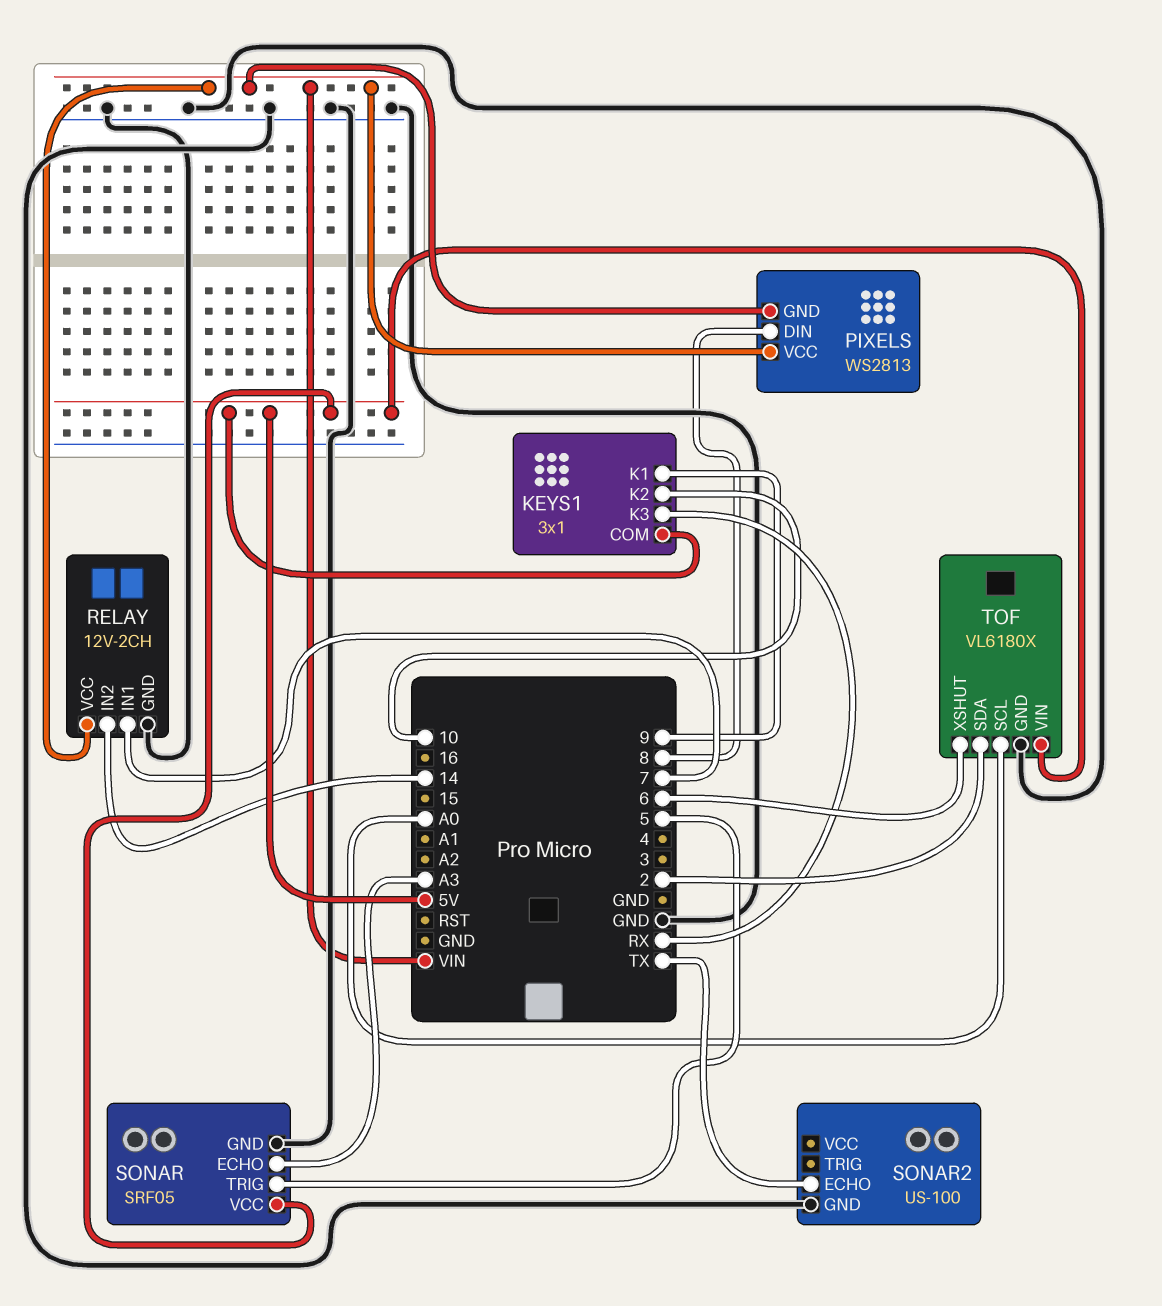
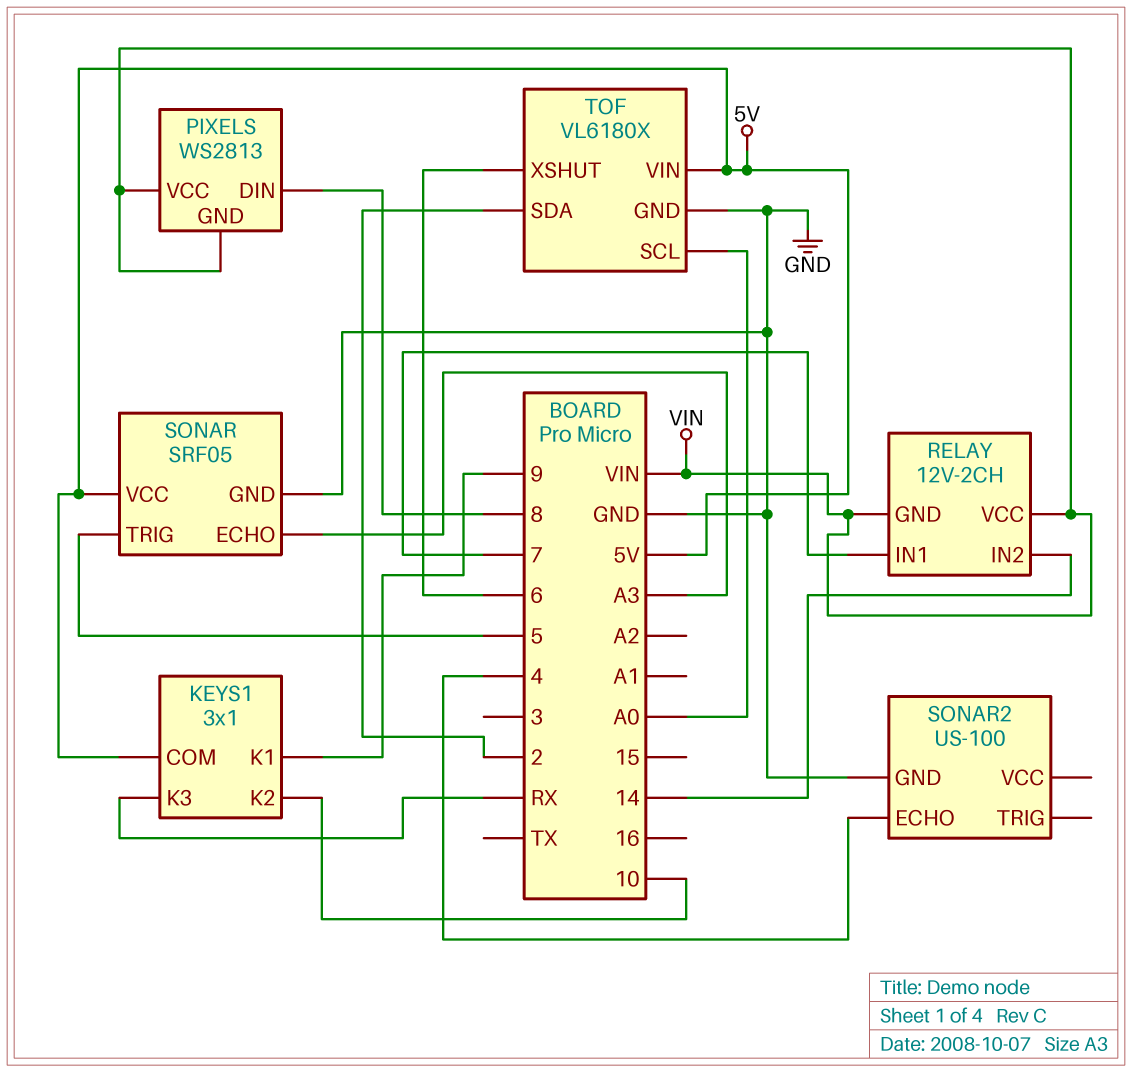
RELAY pin GND: GND -> VIN
SONAR2 pin ECHO: TX -> 4

